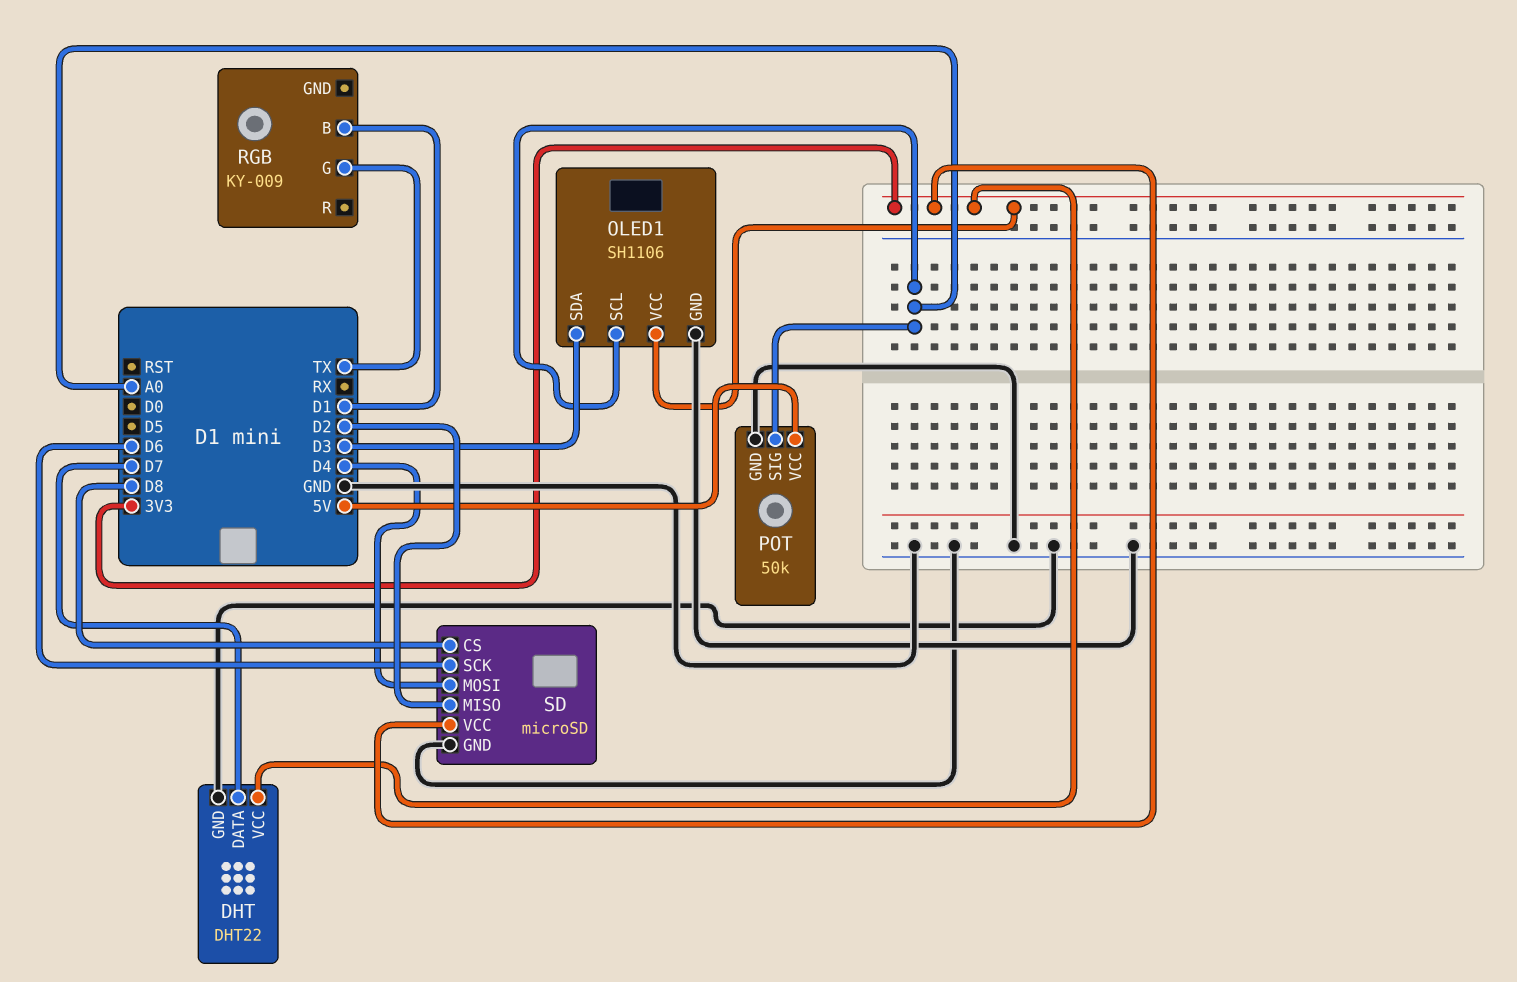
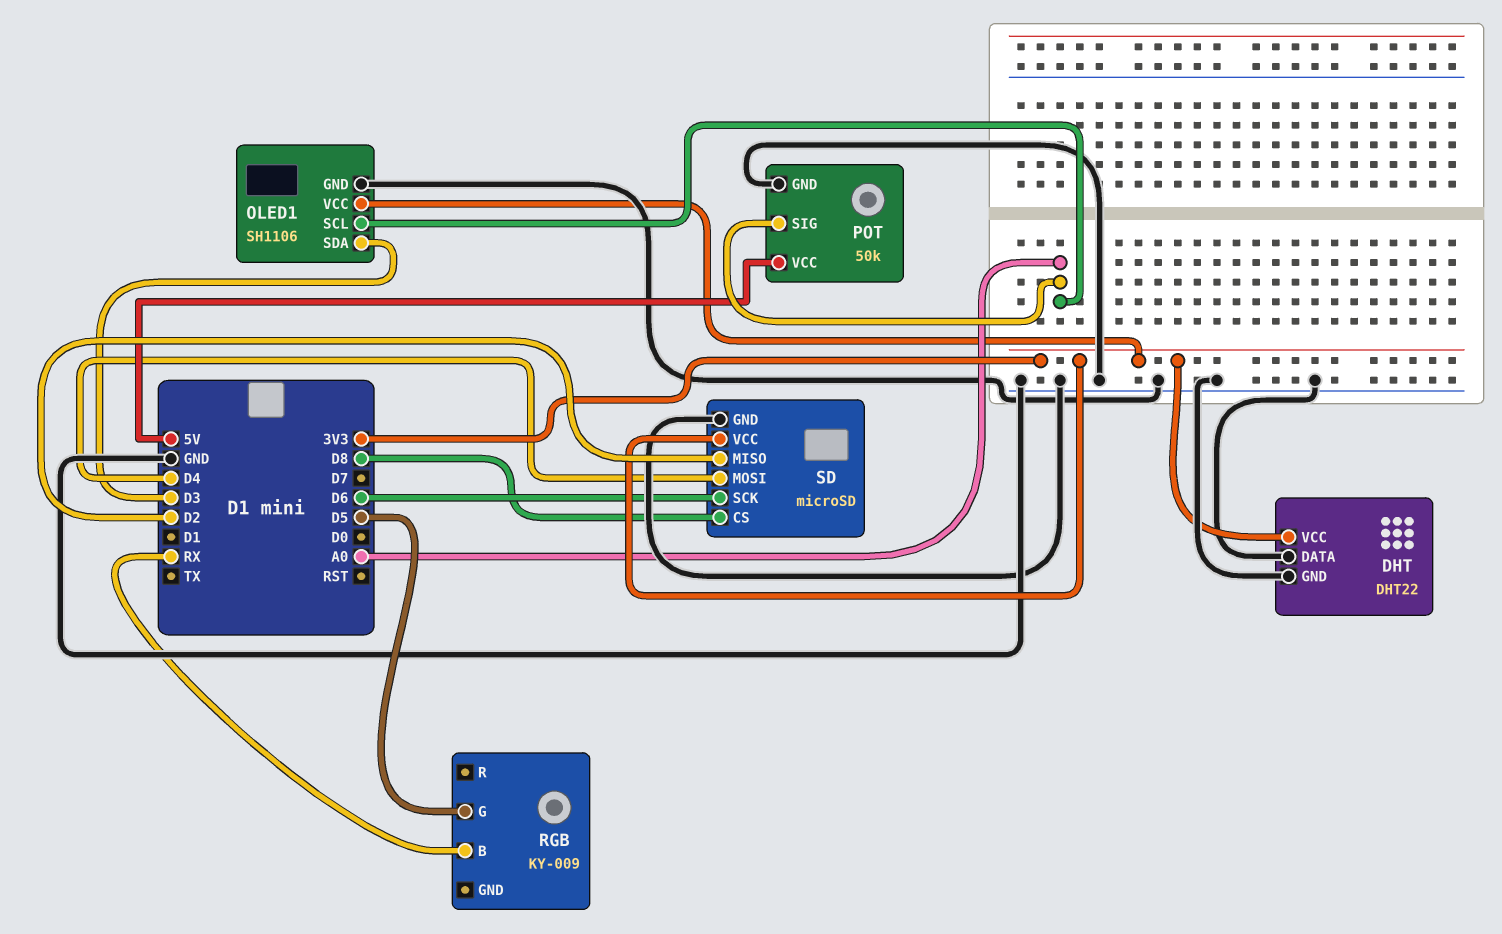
DHT pin DATA: D7 -> GND
RGB pin B: D1 -> RX
RGB pin G: TX -> D5

